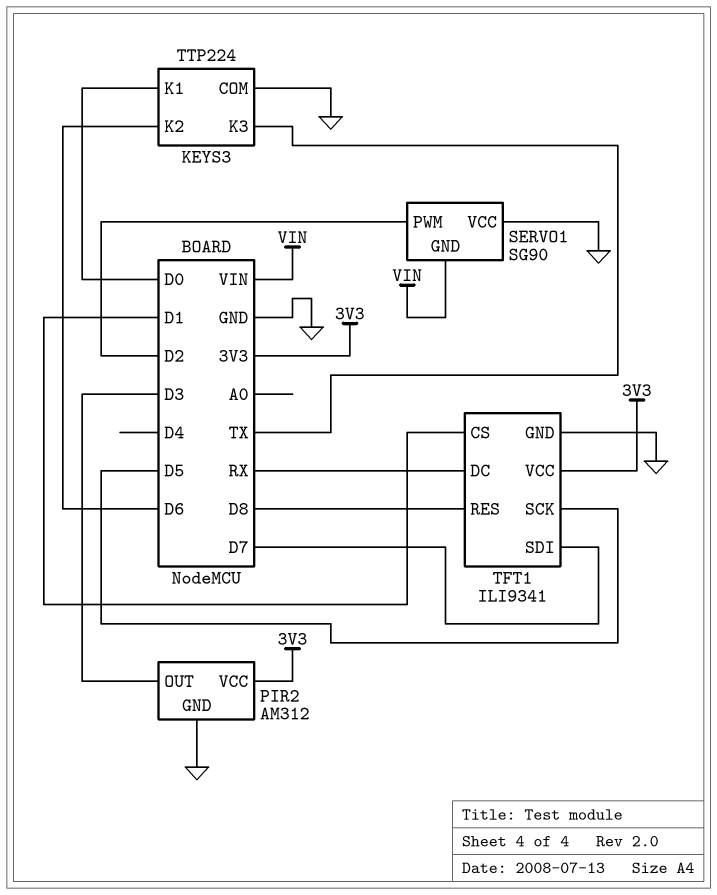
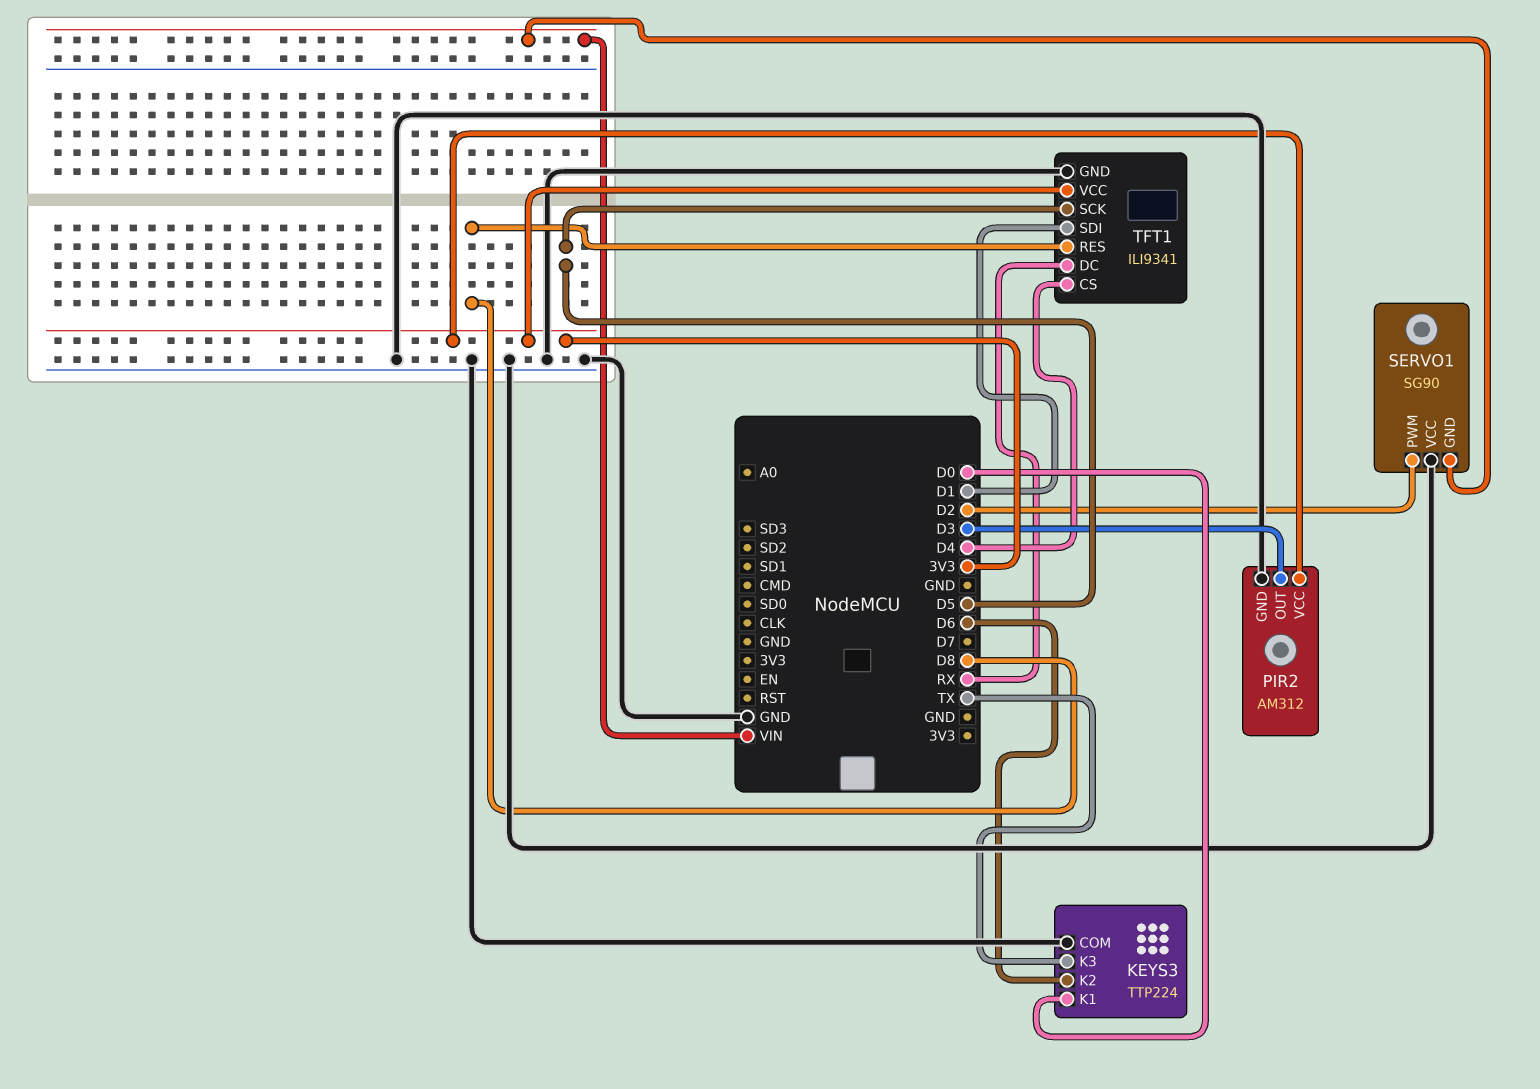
TFT1 pin CS: D1 -> D4
TFT1 pin SDI: D7 -> D1

